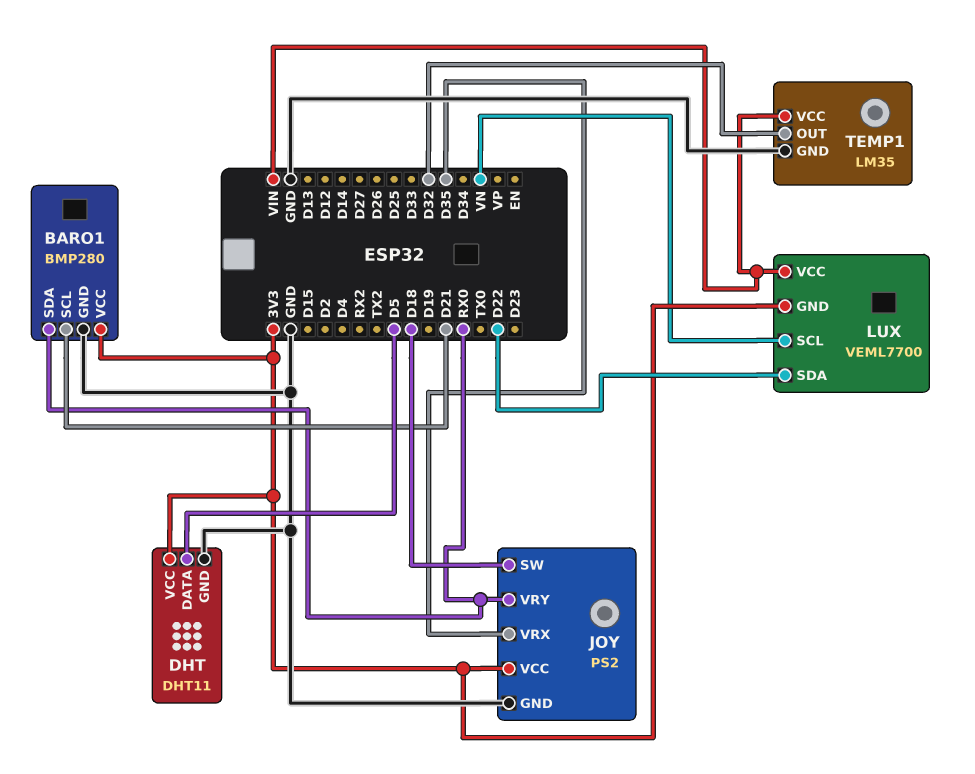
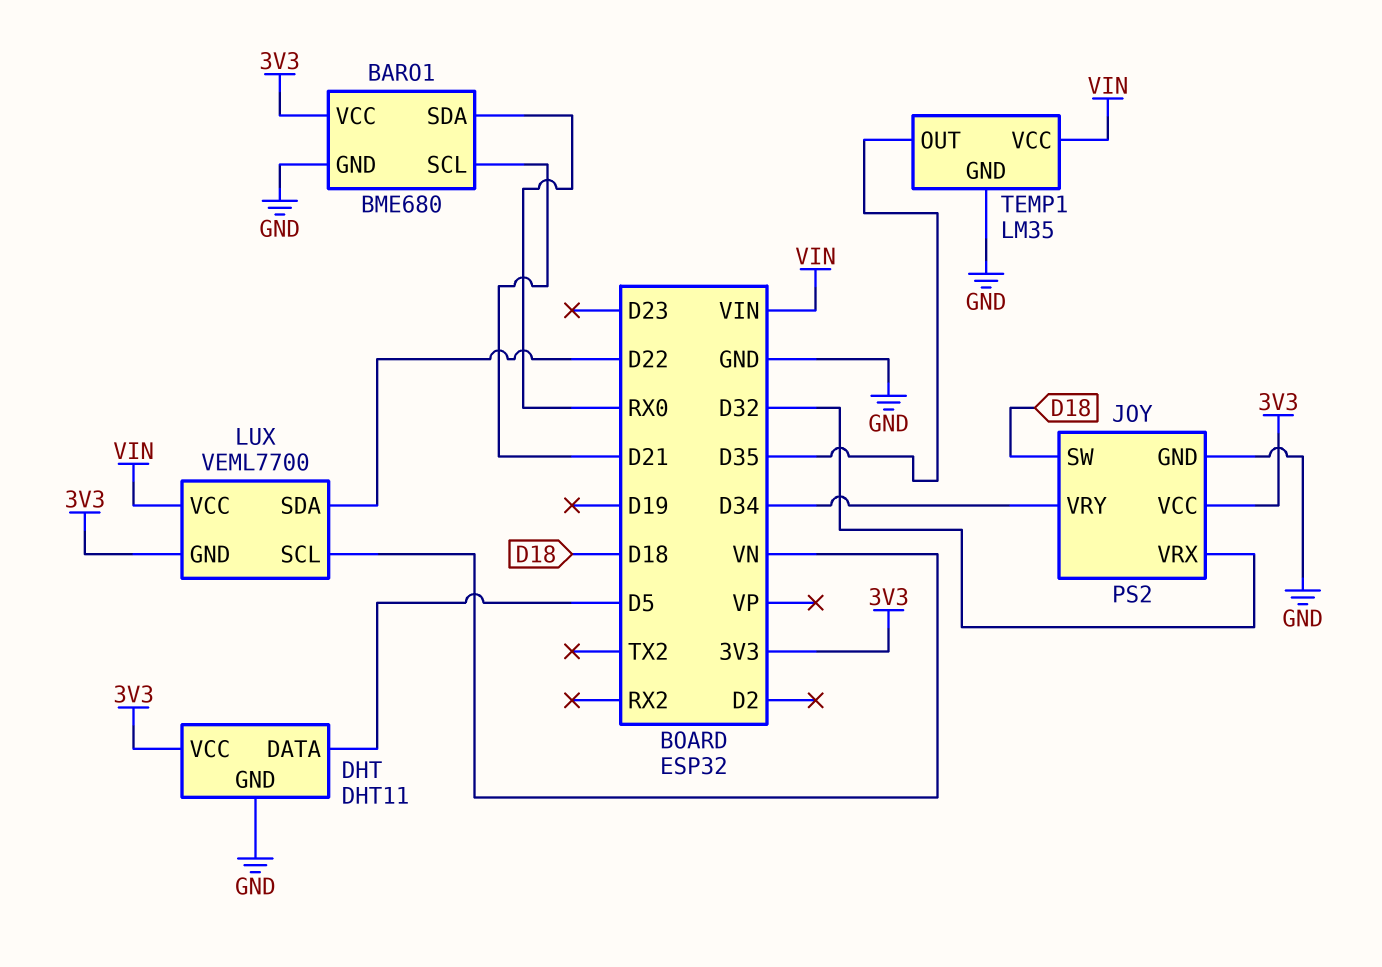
BARO1: BMP280 -> BME680
JOY pin VRX: D35 -> D32
JOY pin VRY: RX0 -> D34
TEMP1 pin OUT: D32 -> D35

